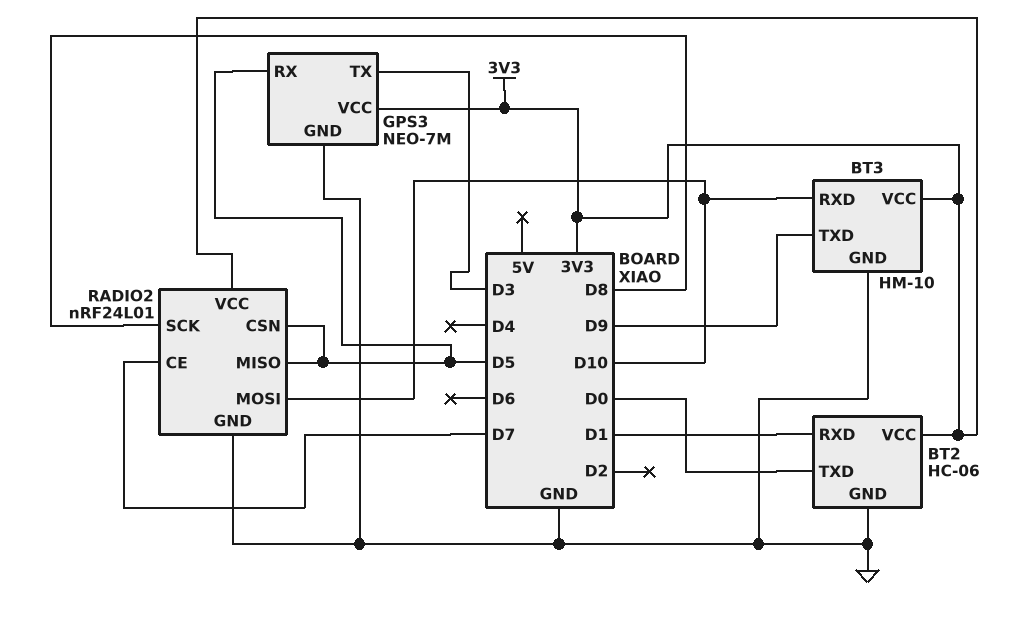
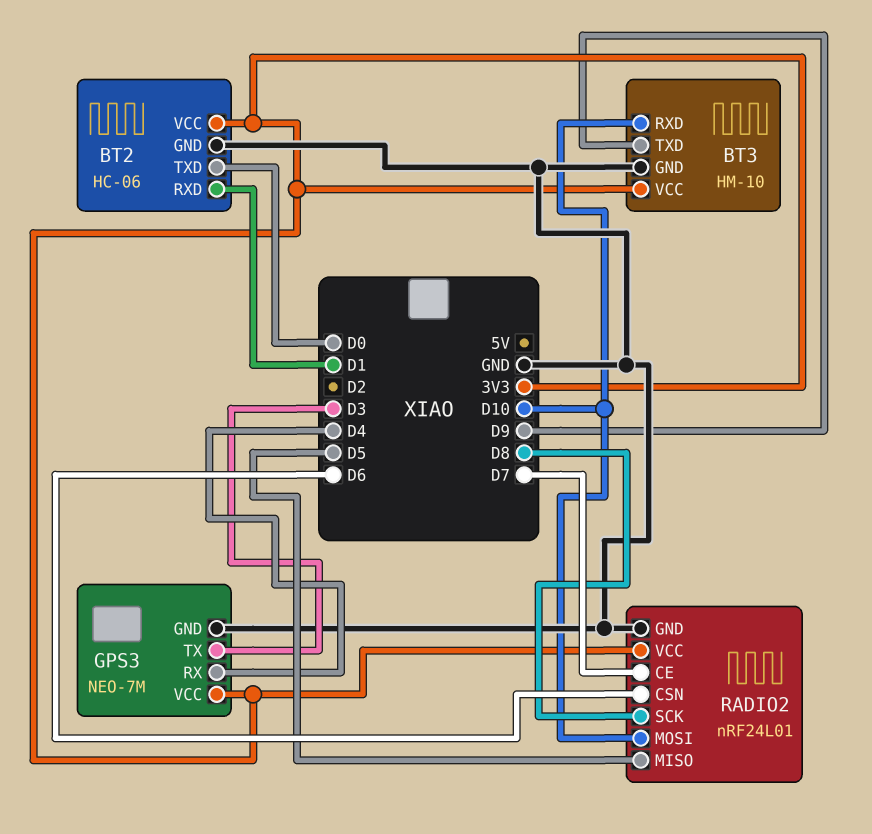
GPS3 pin RX: D5 -> D4
RADIO2 pin CSN: D5 -> D6

